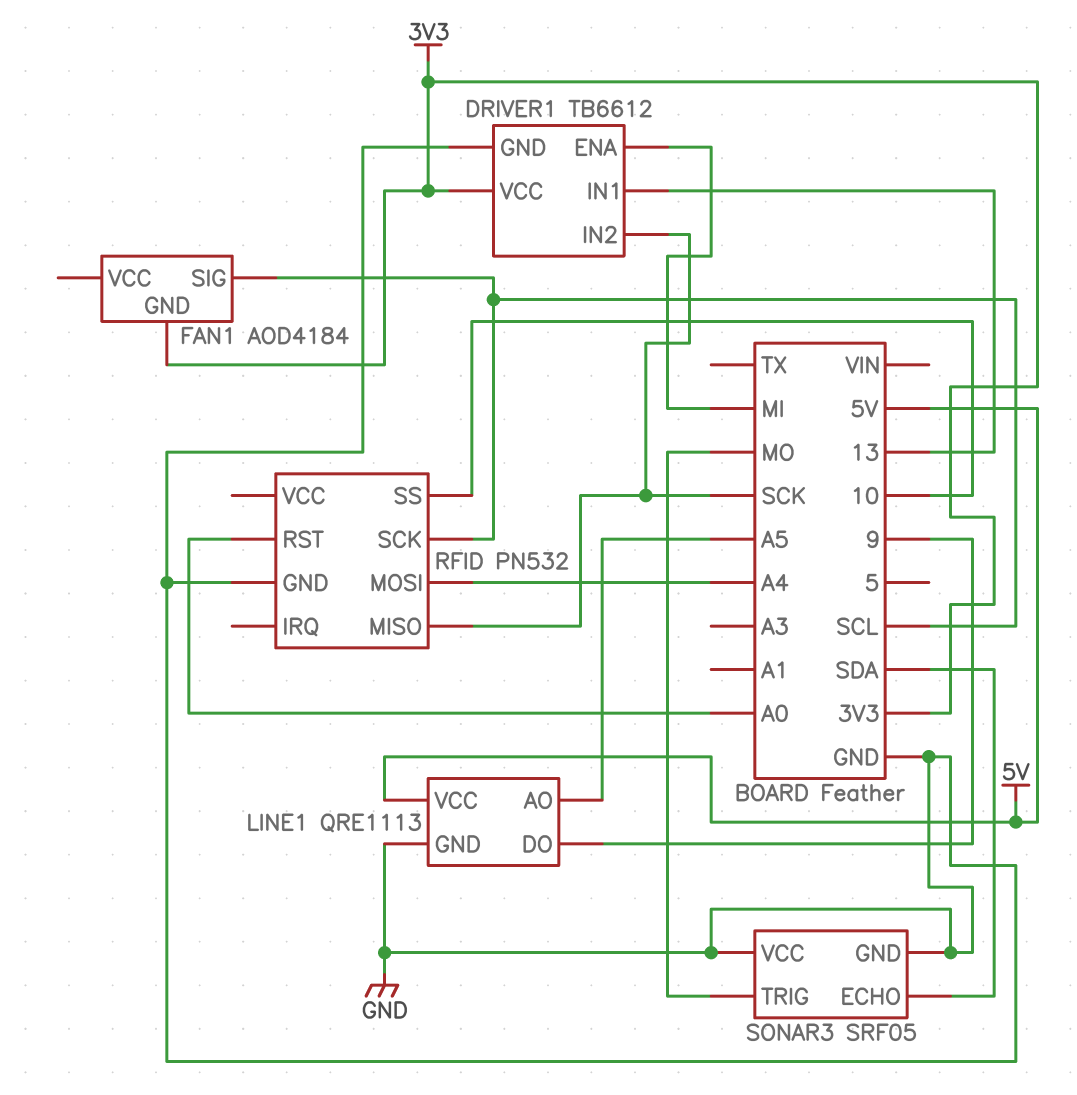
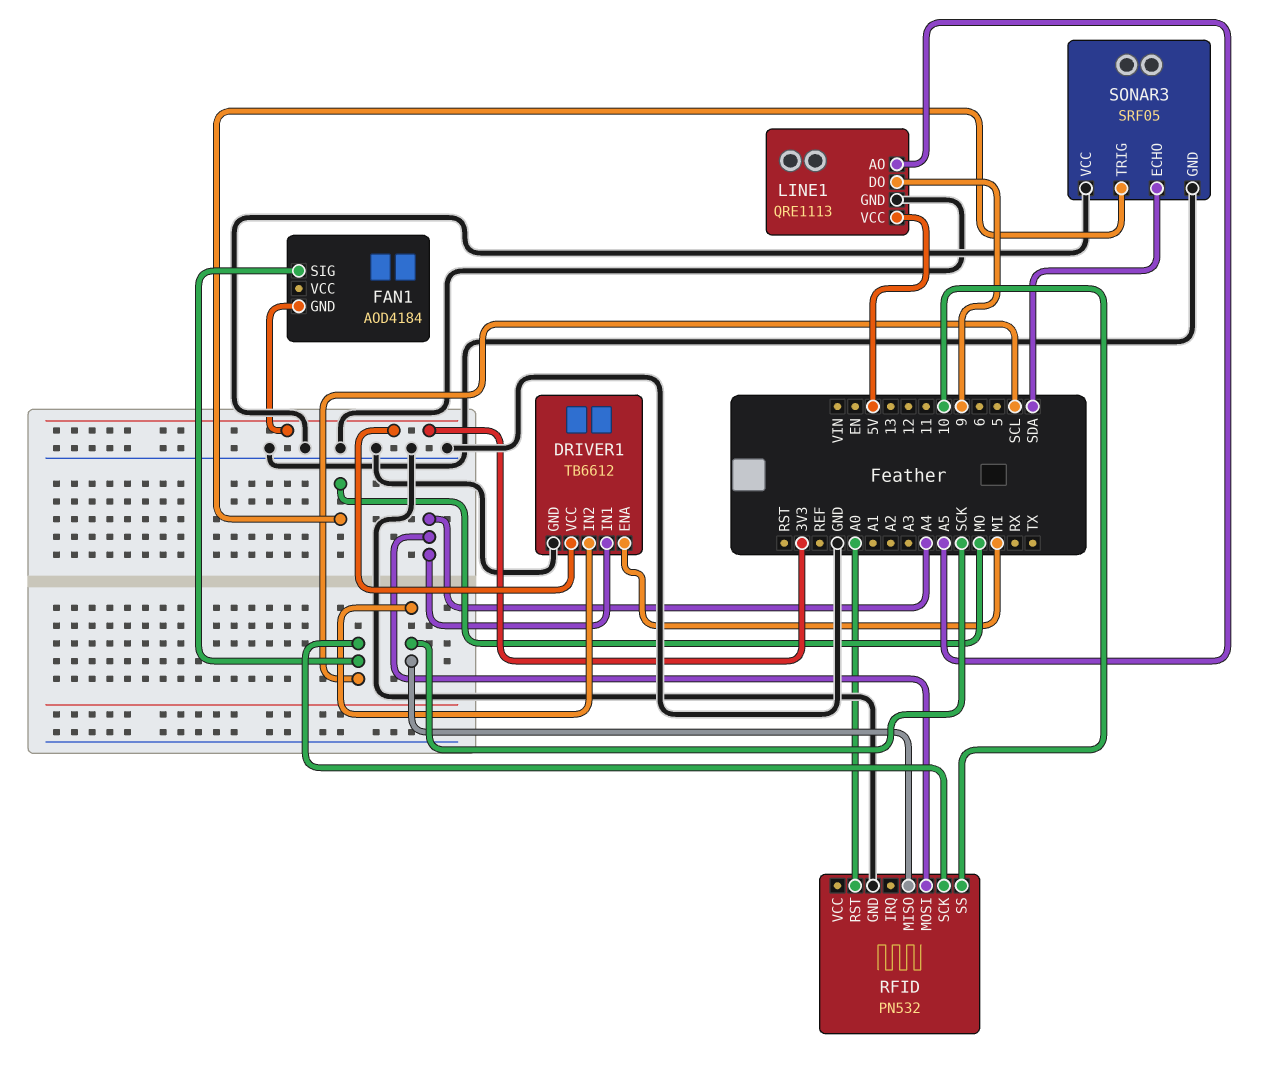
DRIVER1 pin IN1: 13 -> A4

